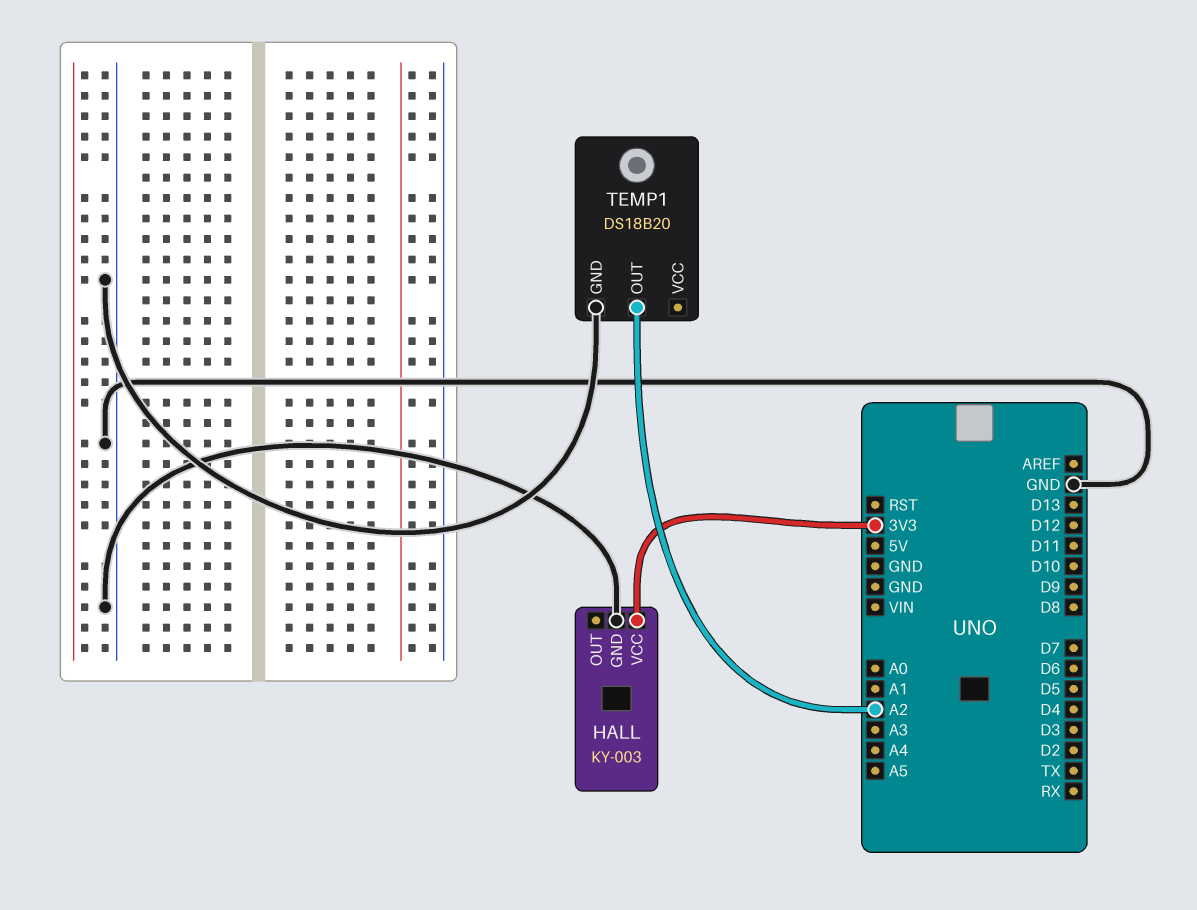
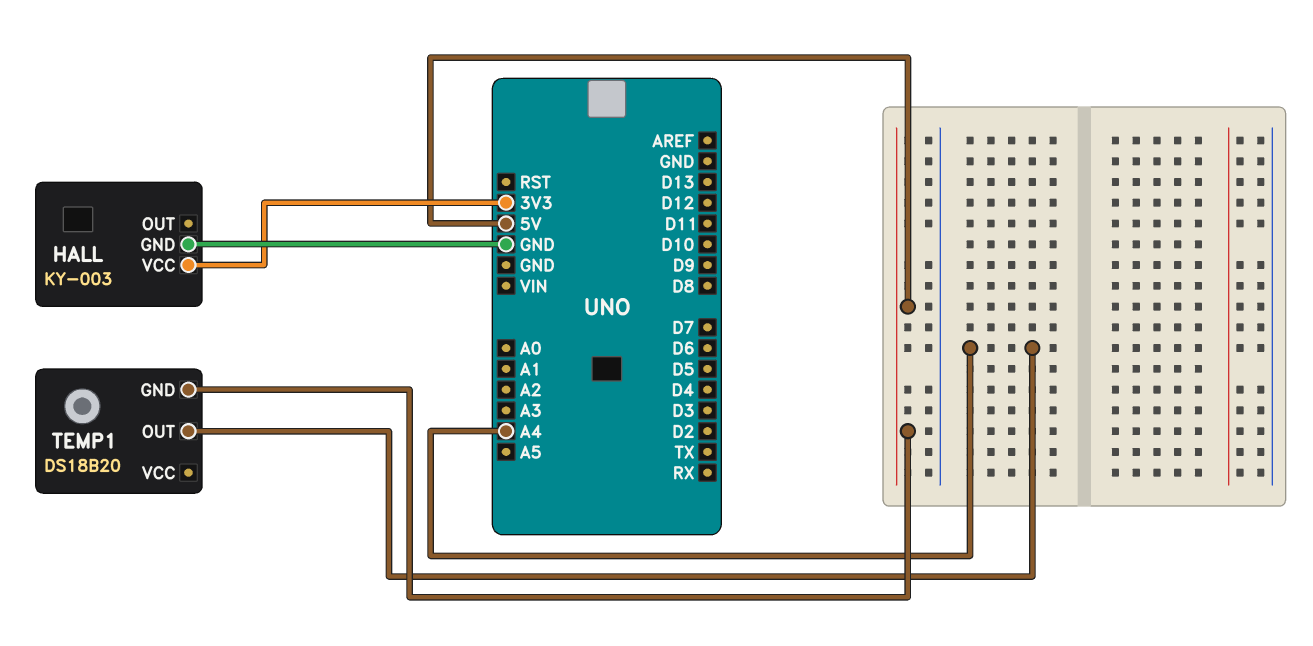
TEMP1 pin GND: GND -> 5V
TEMP1 pin OUT: A2 -> A4

